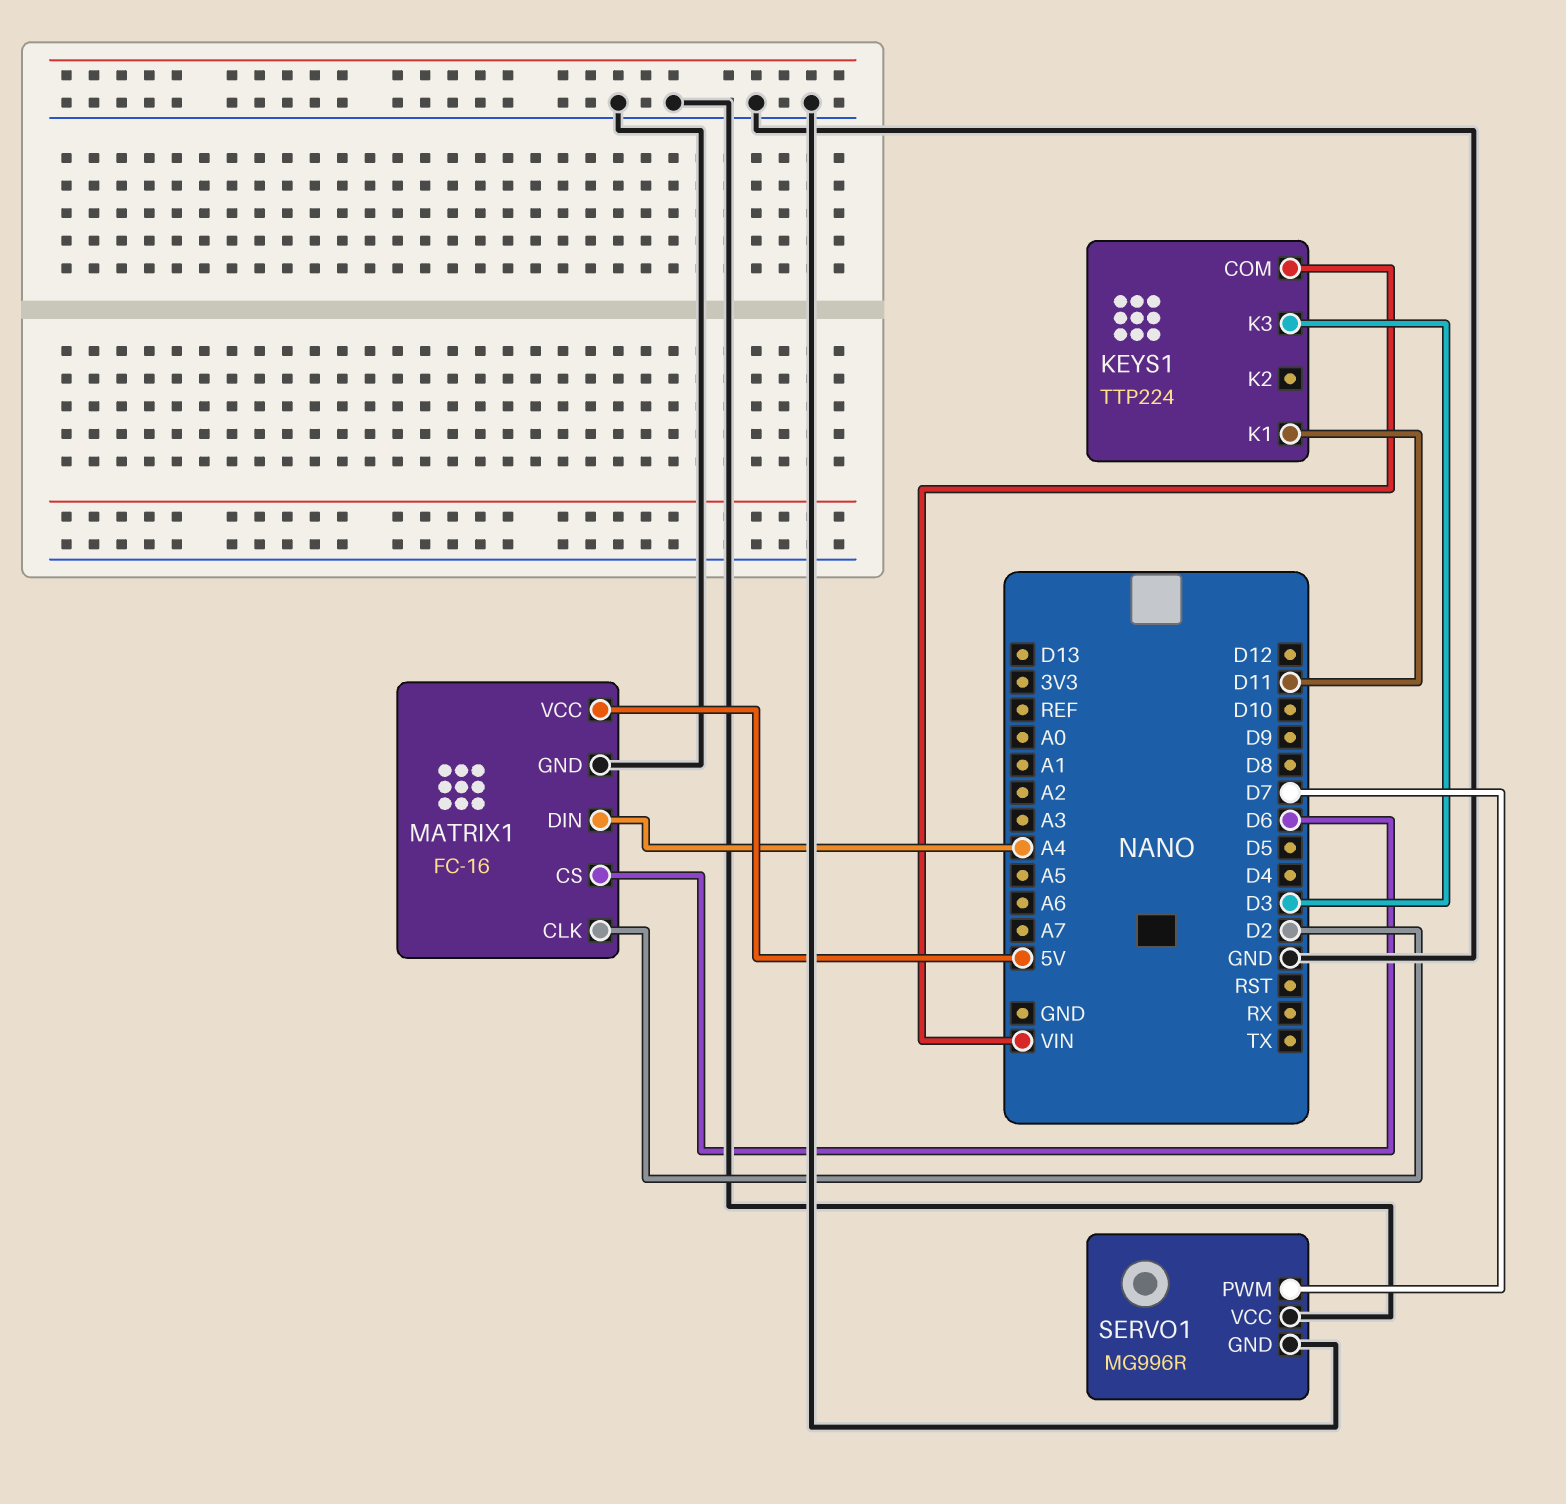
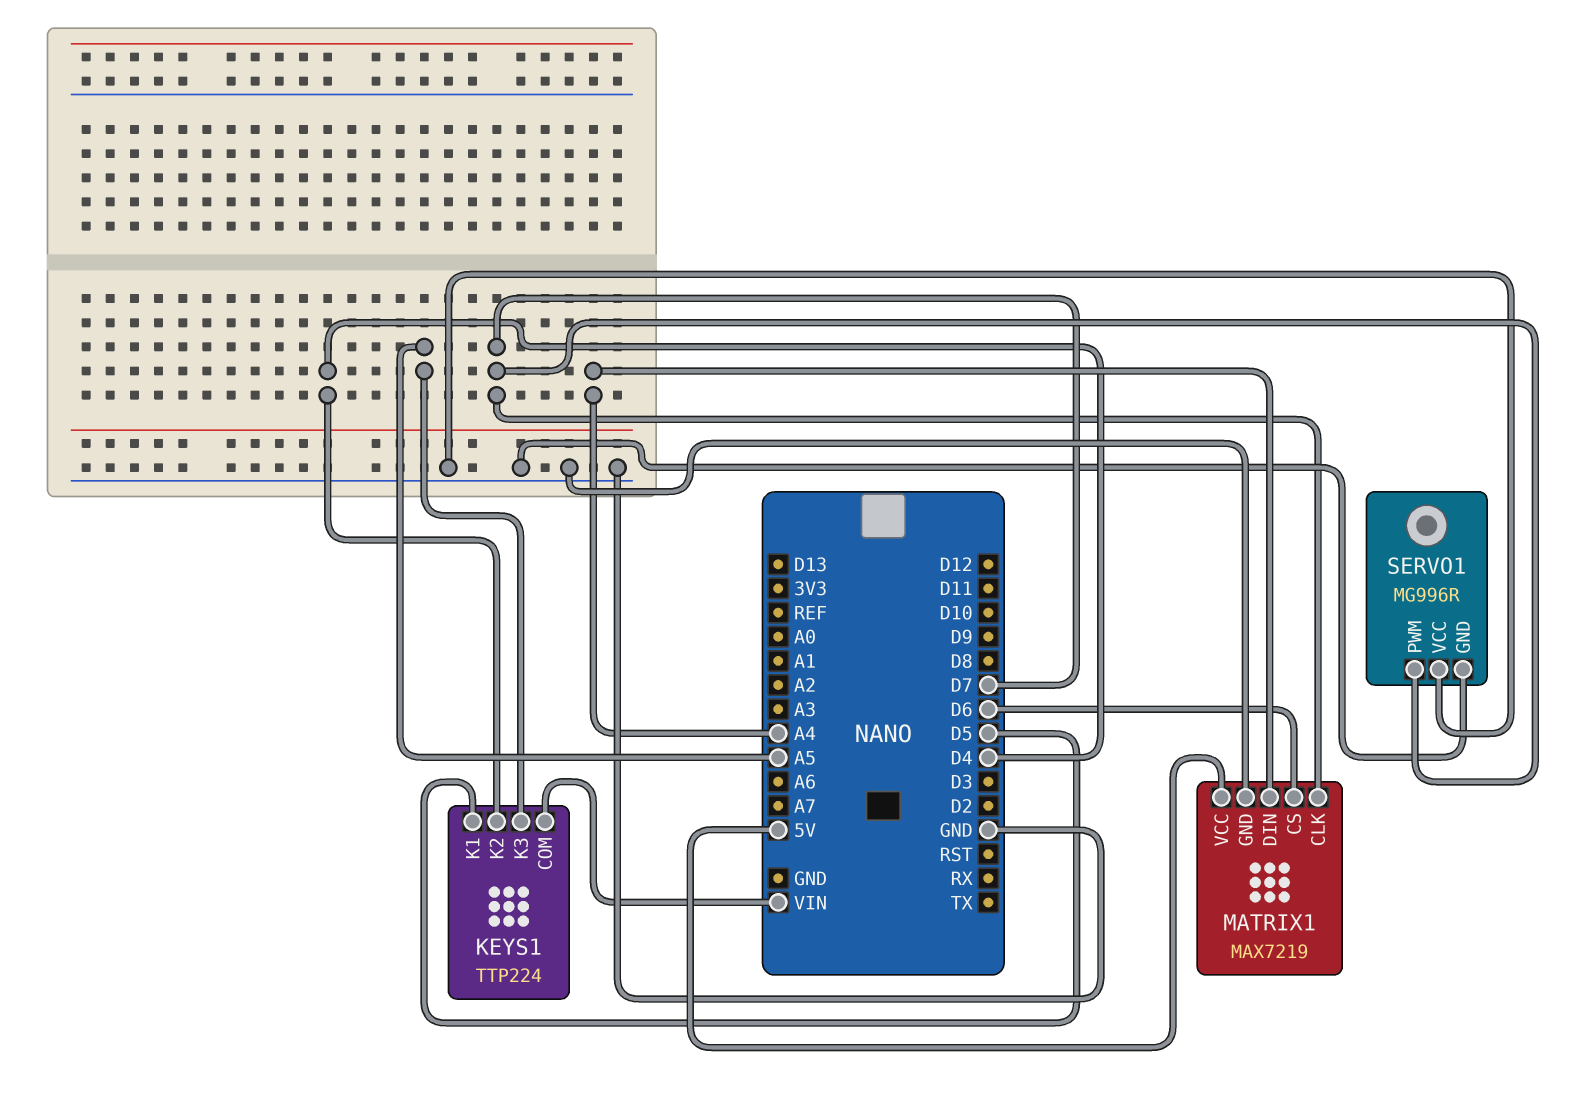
KEYS1 pin K1: D11 -> D5
KEYS1 pin K2: none -> D4
KEYS1 pin K3: D3 -> A5
MATRIX1: FC-16 -> MAX7219
MATRIX1 pin CLK: D2 -> D7

